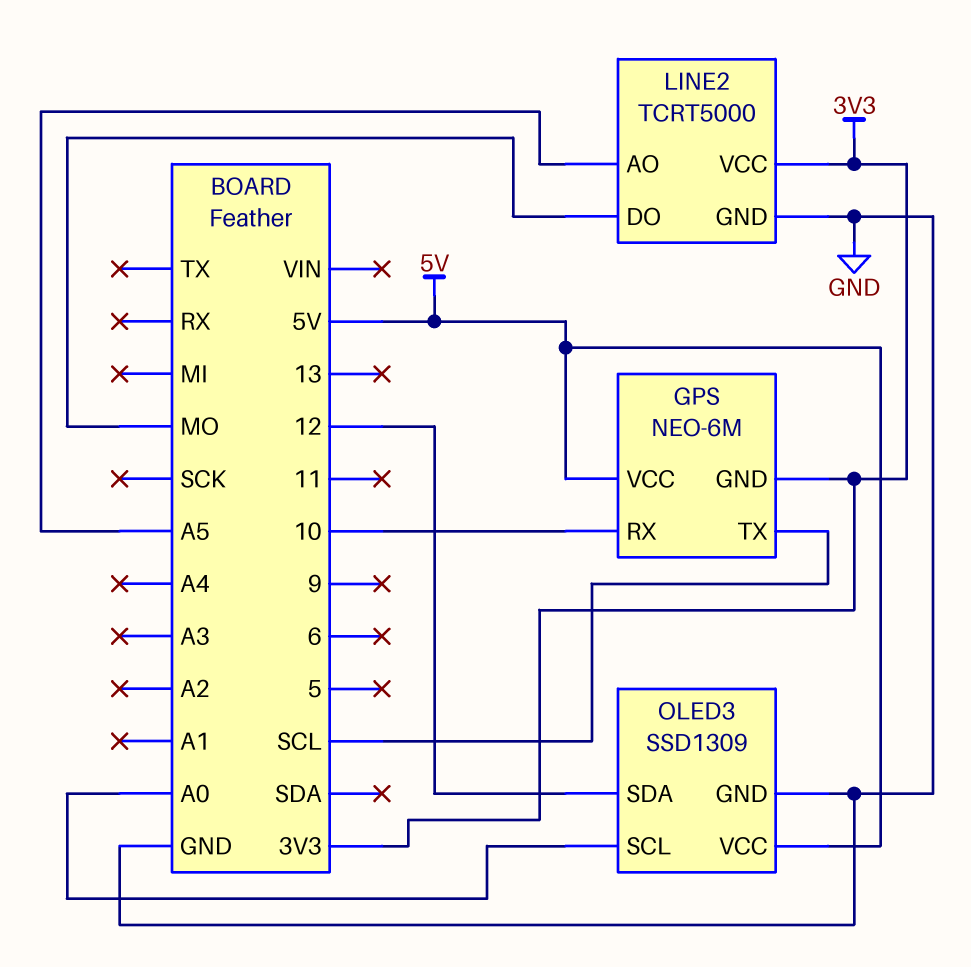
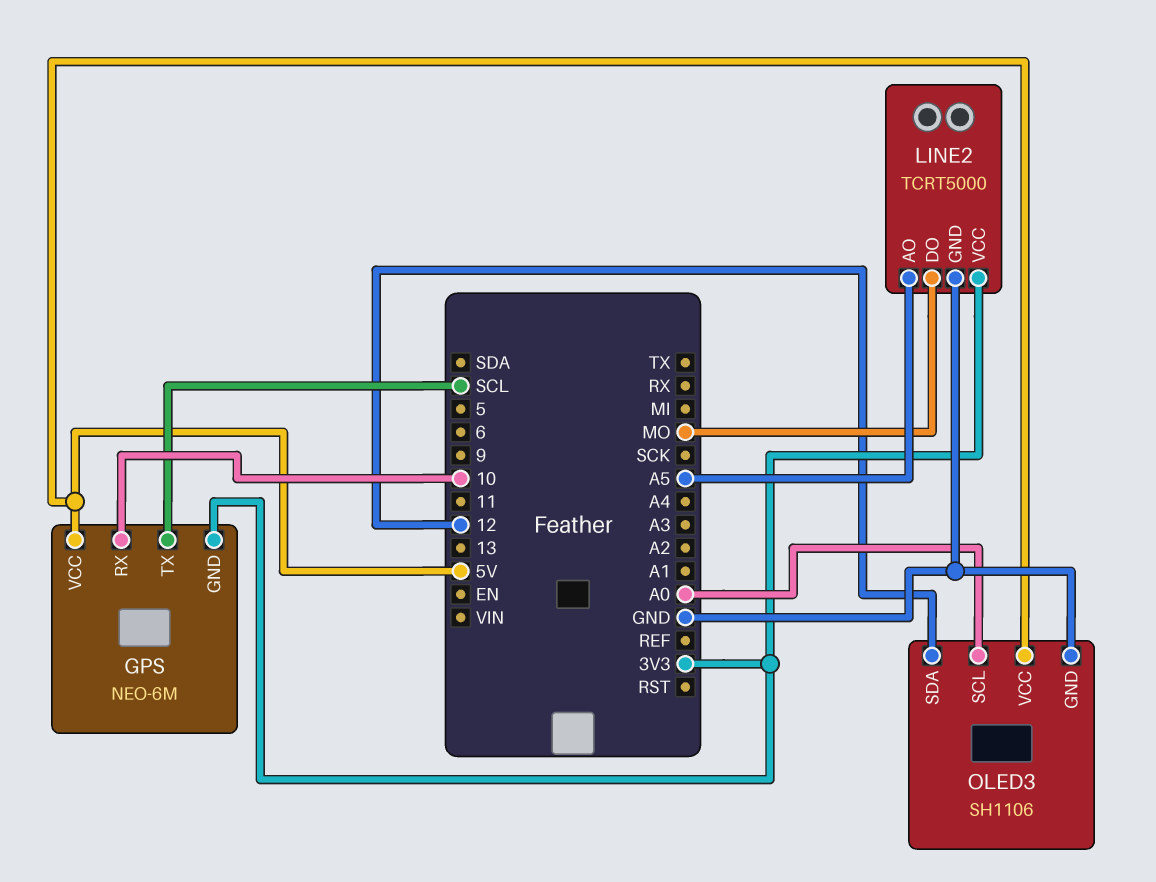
OLED3: SSD1309 -> SH1106

